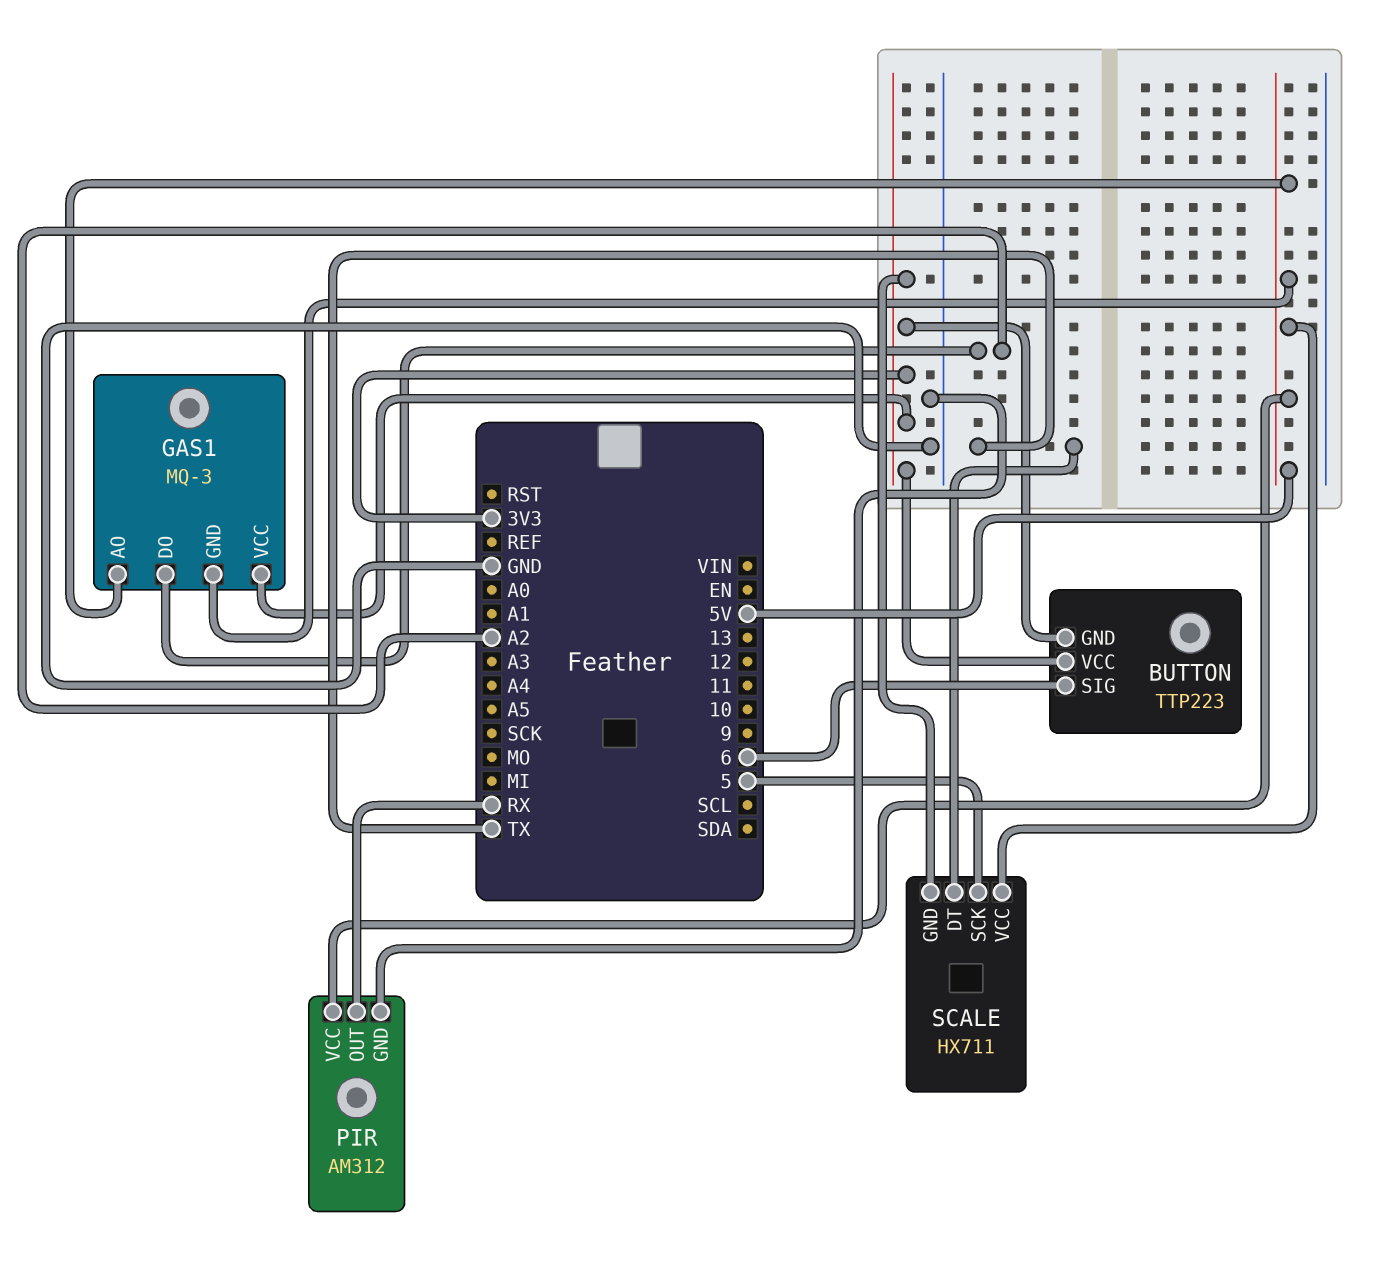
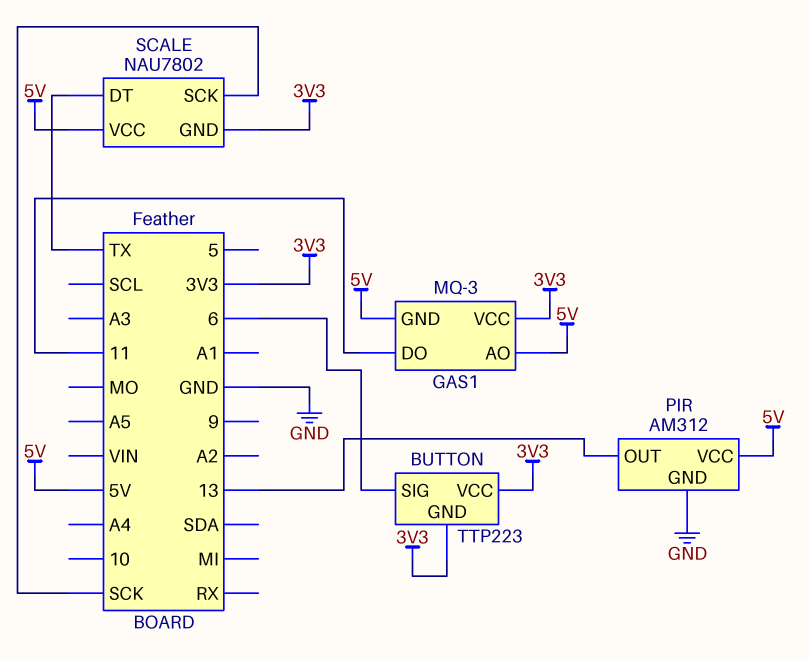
GAS1 pin DO: A2 -> 11
PIR pin OUT: RX -> 13
SCALE: HX711 -> NAU7802
SCALE pin SCK: 5 -> SCK

